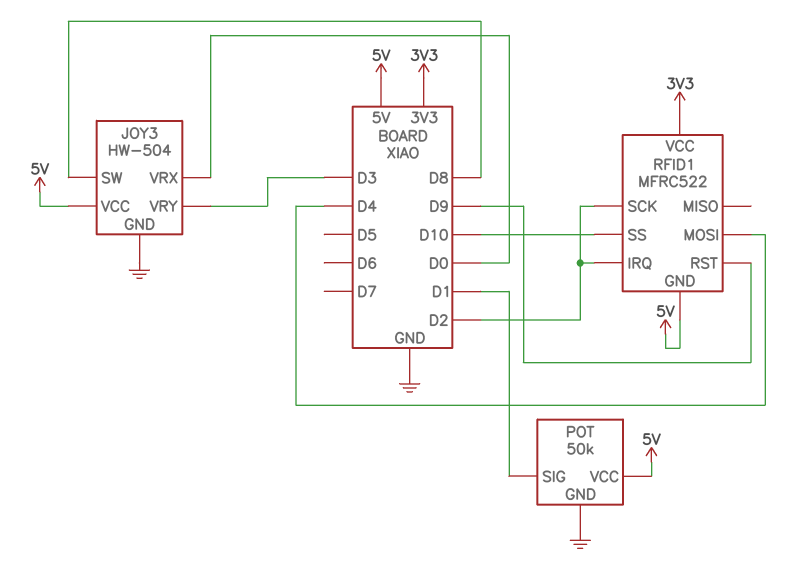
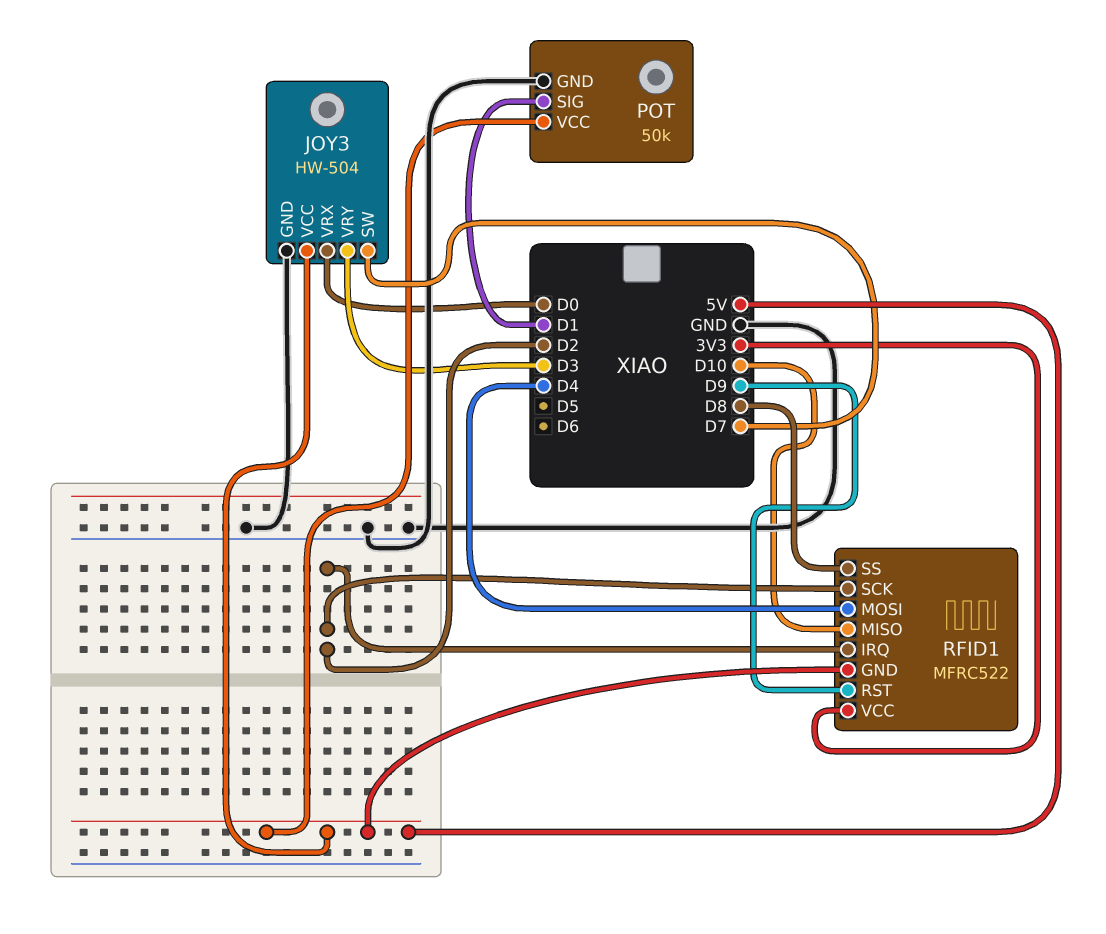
JOY3 pin SW: D8 -> D7
RFID1 pin MISO: none -> D10
RFID1 pin SS: D10 -> D8

